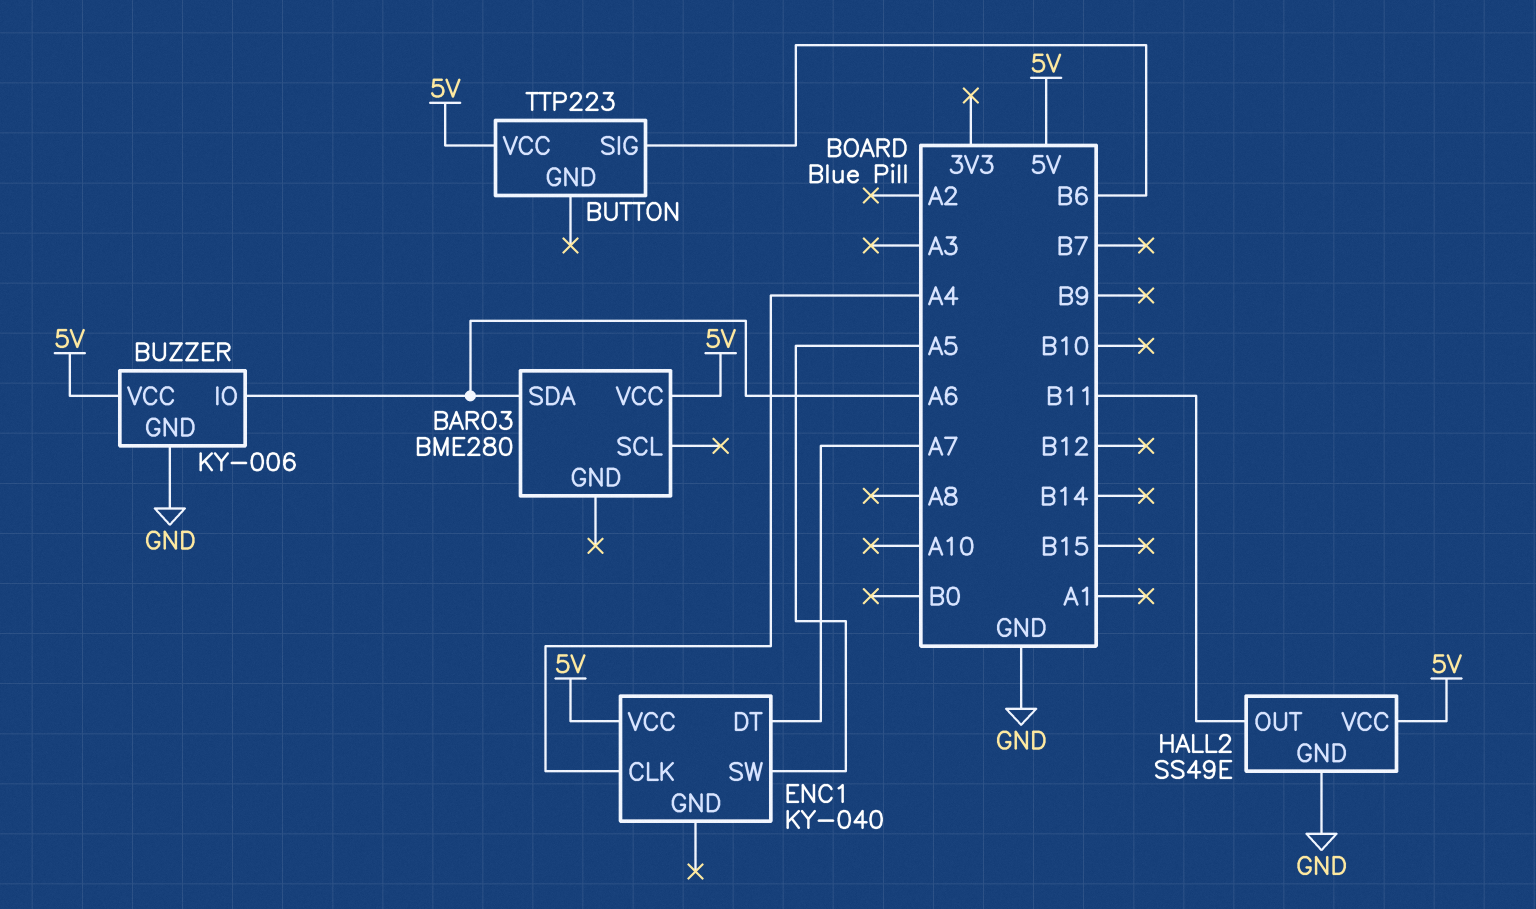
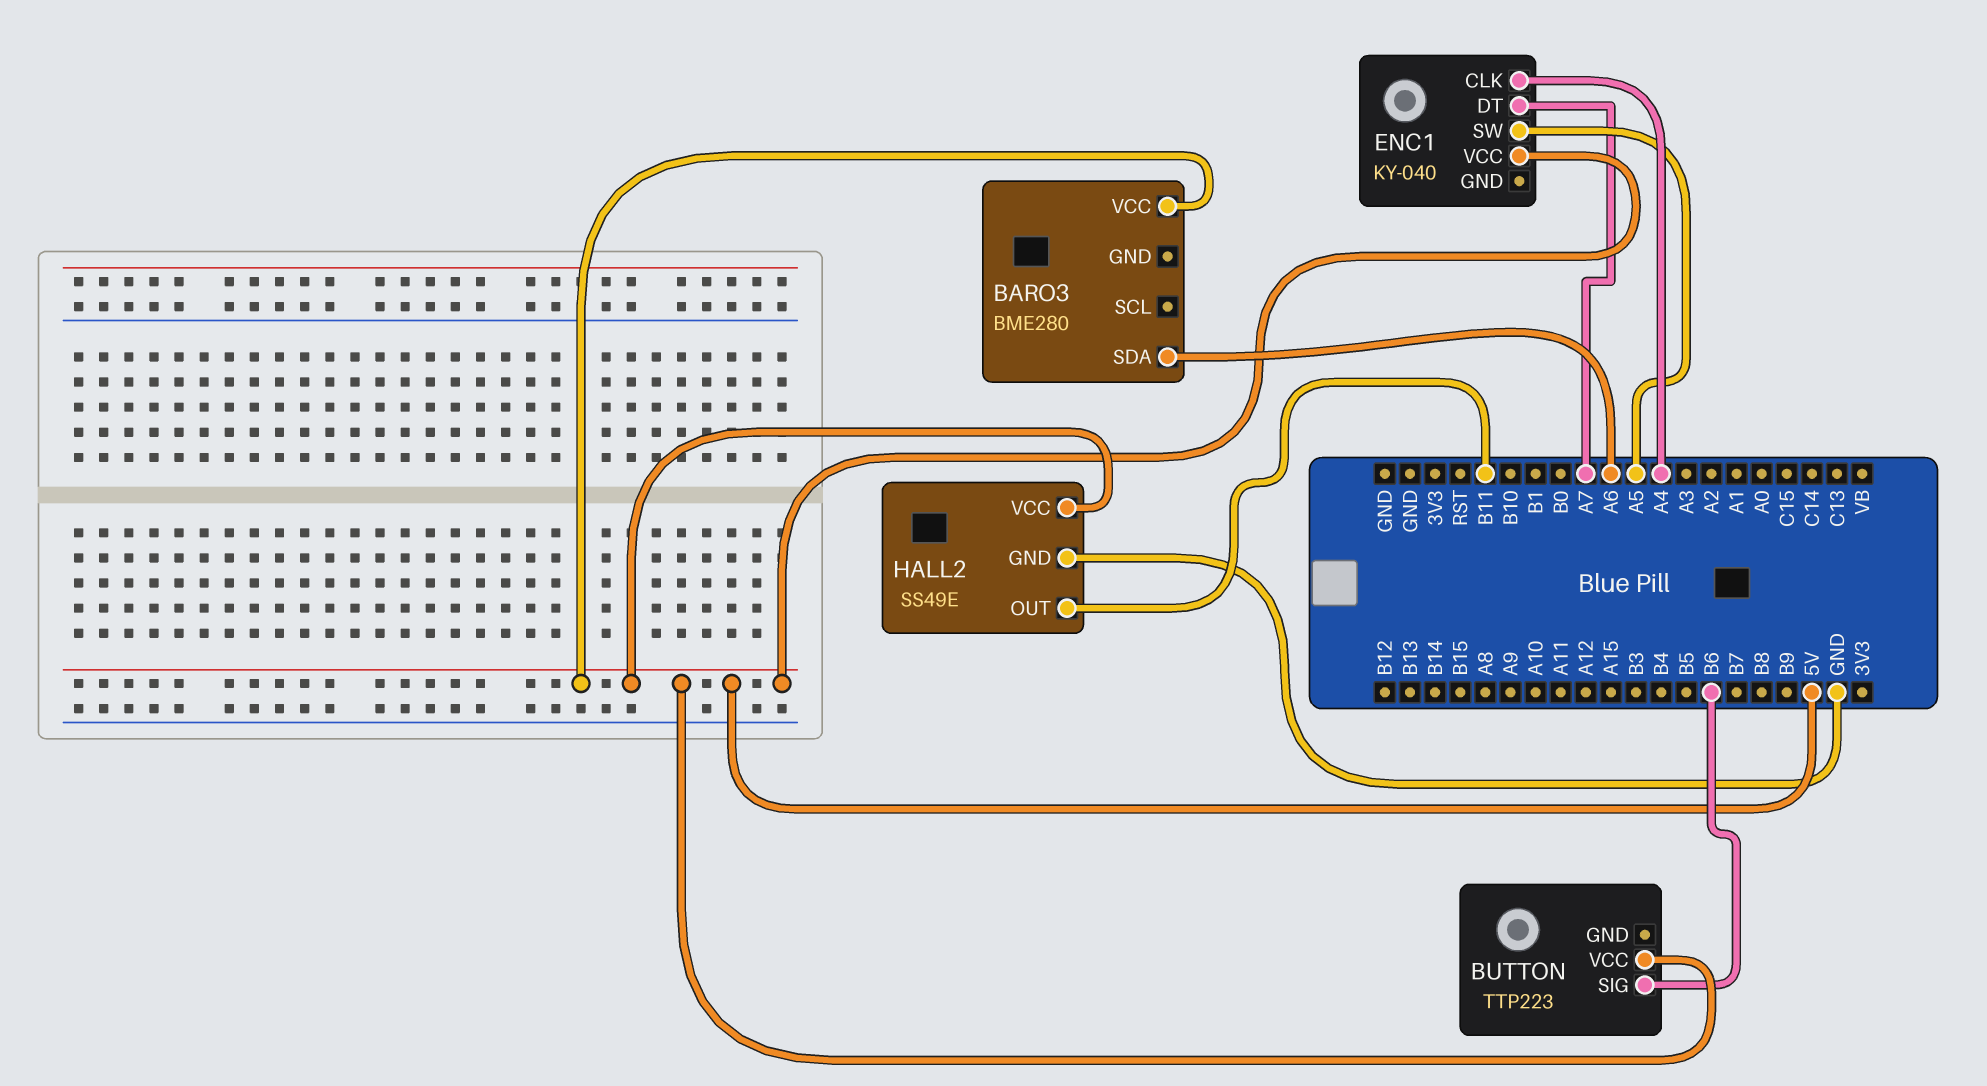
BUZZER: KY-006 -> none
BUZZER pin GND: GND -> none
BUZZER pin IO: A6 -> none
BUZZER pin VCC: 5V -> none

